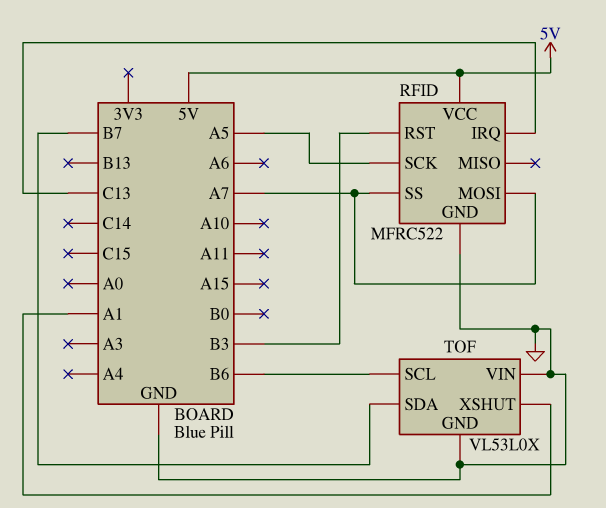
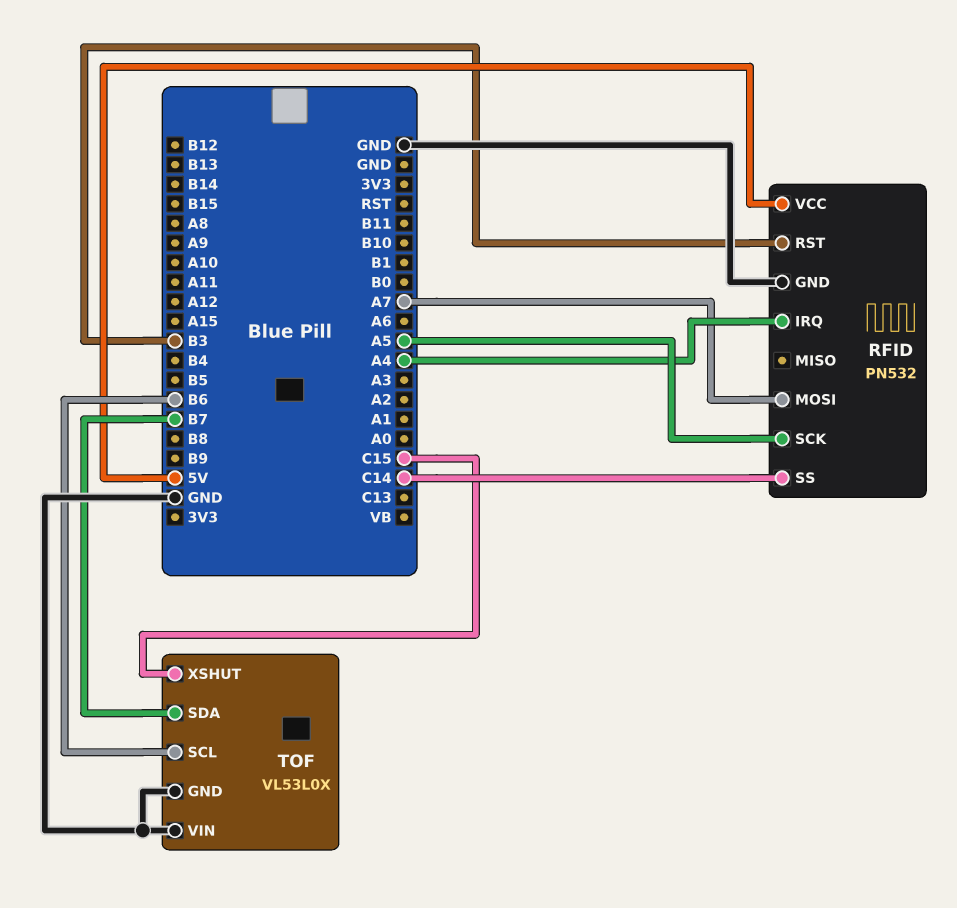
RFID: MFRC522 -> PN532
RFID pin IRQ: C13 -> A4
RFID pin SS: A7 -> C14
TOF pin XSHUT: A1 -> C15

